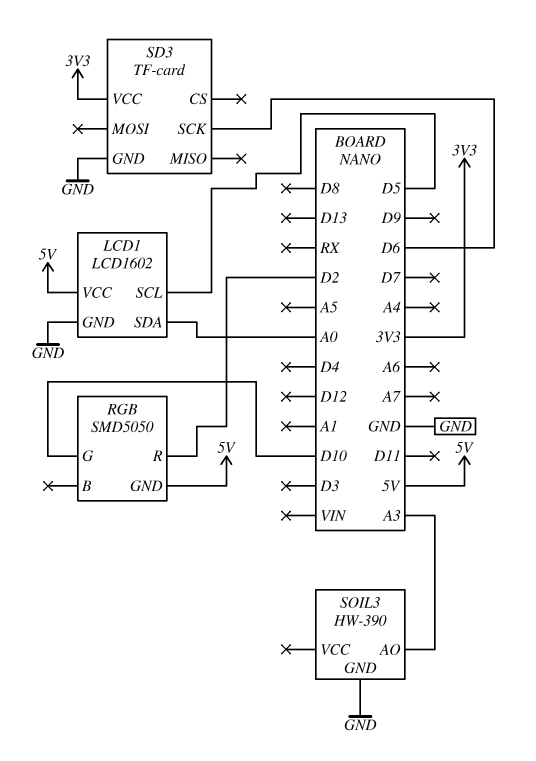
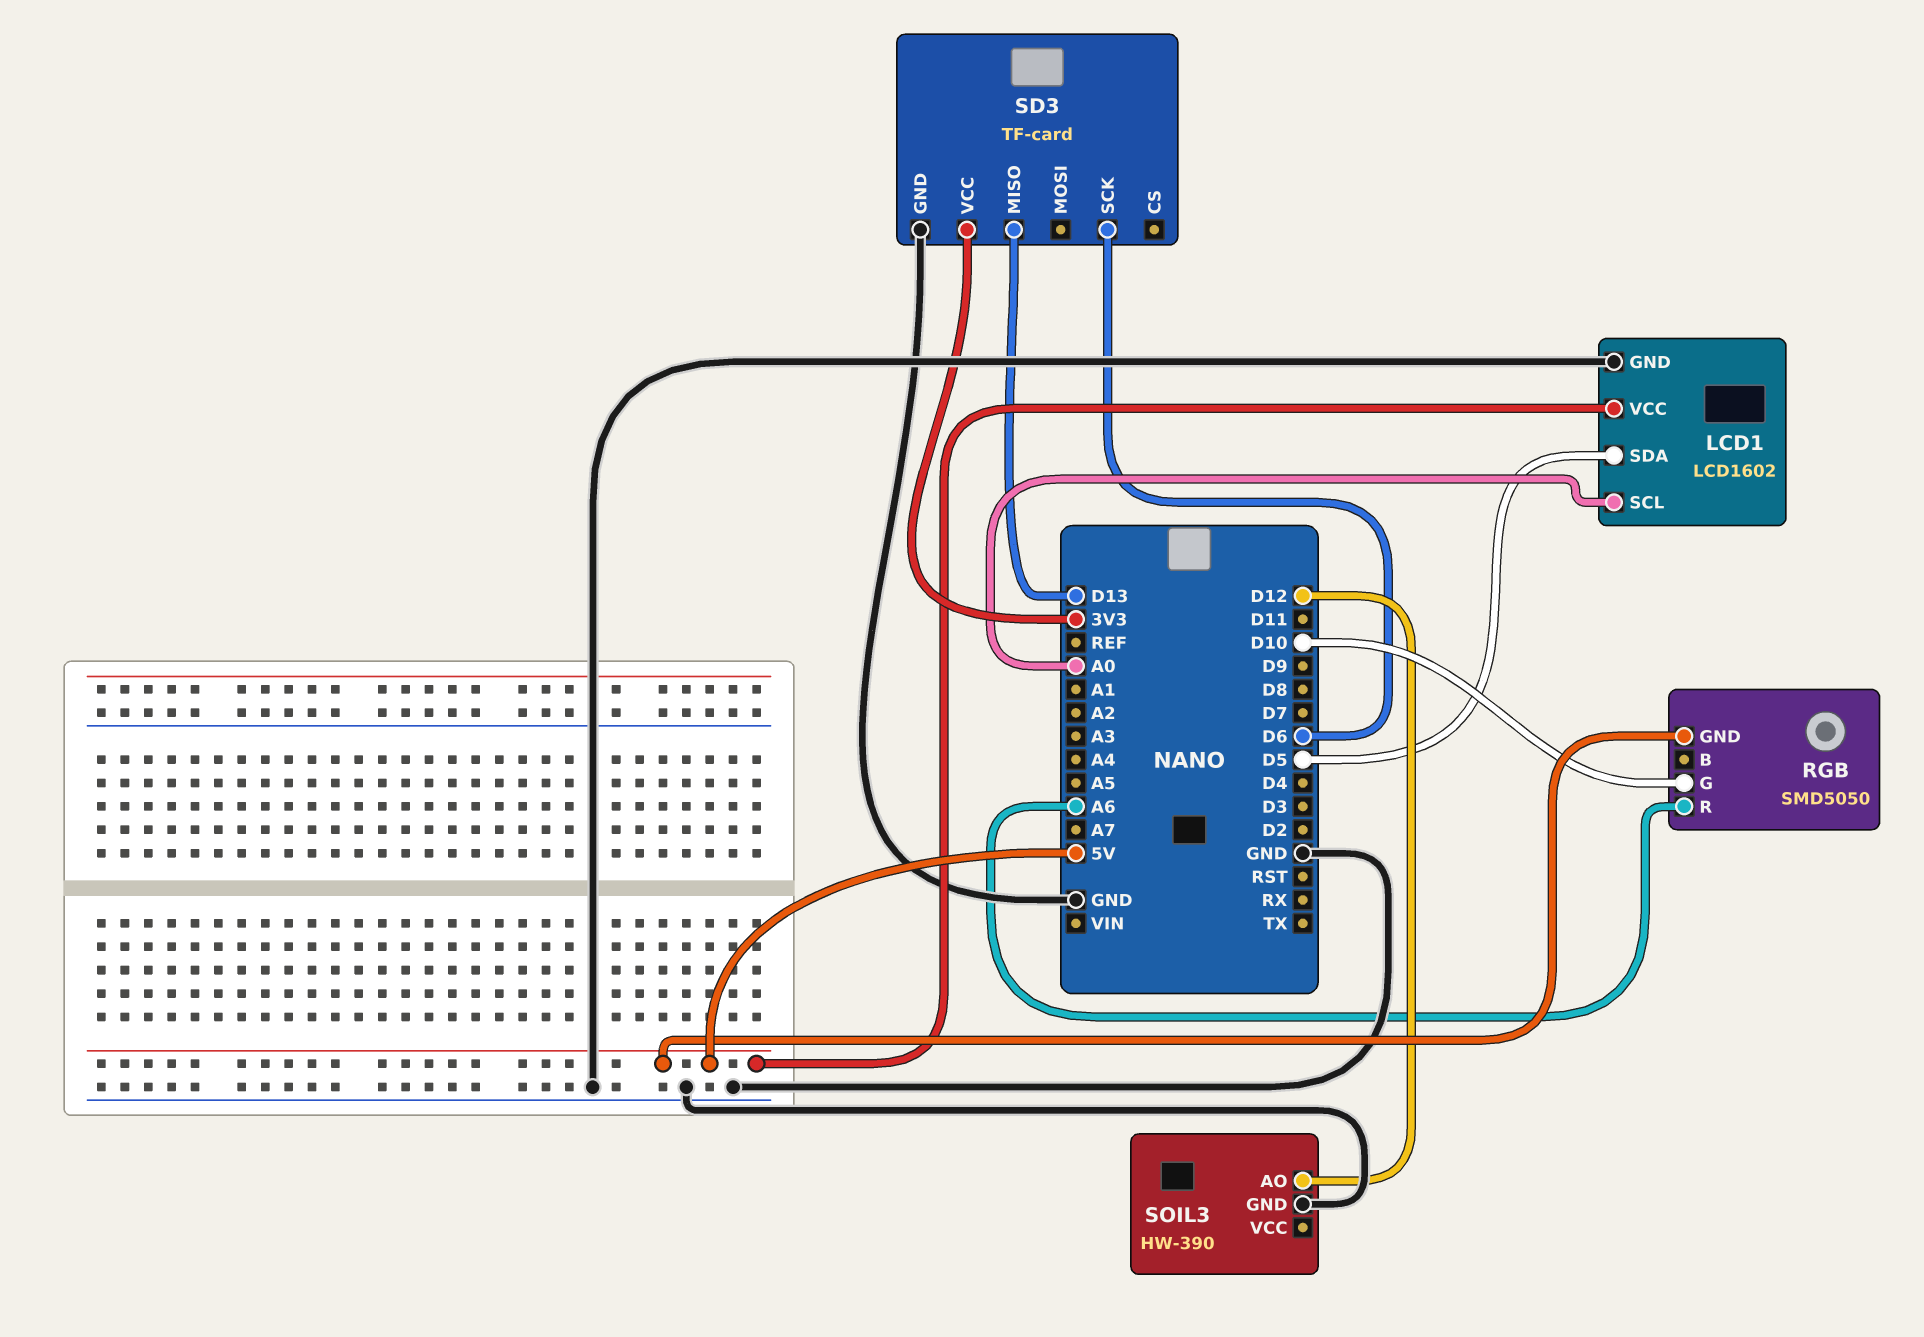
LCD1 pin SCL: D5 -> A0
LCD1 pin SDA: A0 -> D5
RGB pin R: D2 -> A6
SD3 pin MISO: none -> D13
SOIL3 pin AO: A3 -> D12

